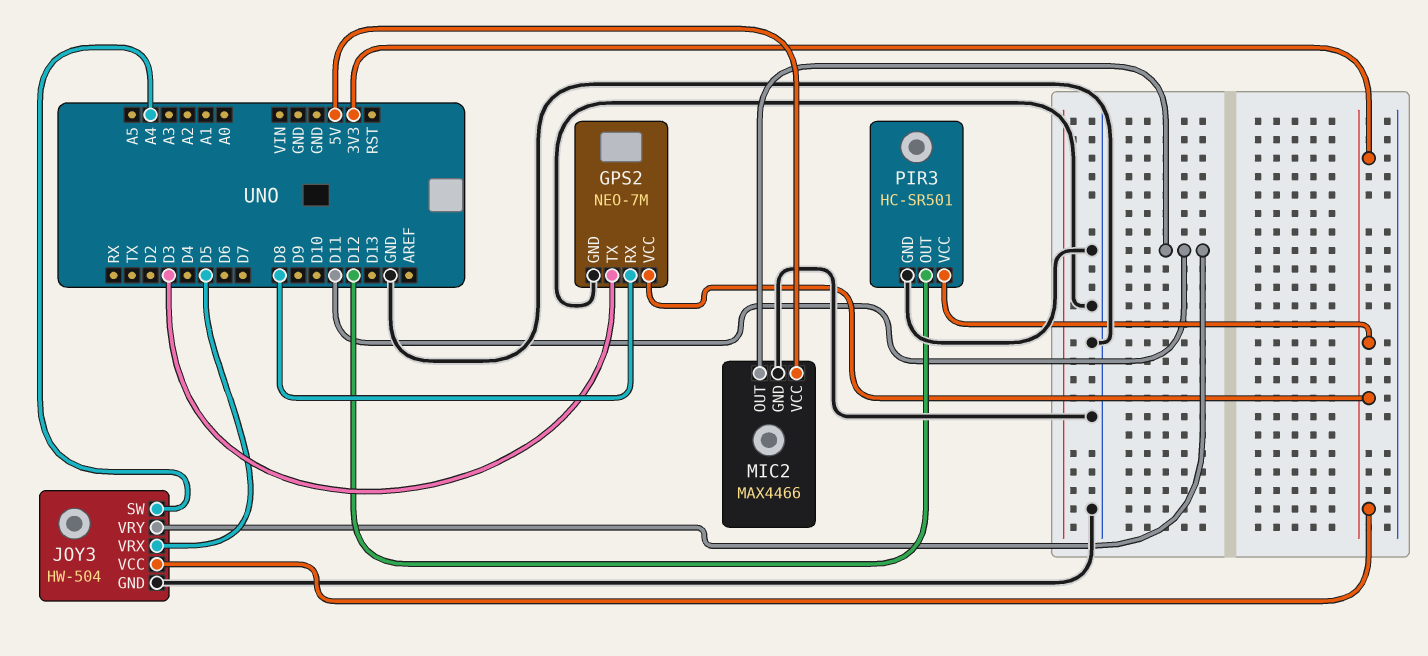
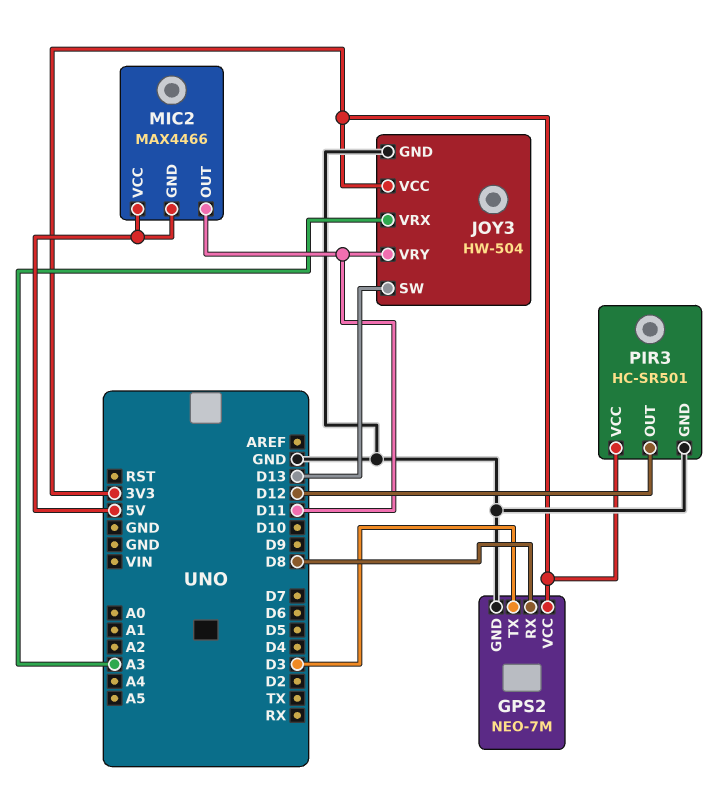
JOY3 pin SW: A4 -> D13
JOY3 pin VRX: D5 -> A3
MIC2 pin GND: GND -> 5V

